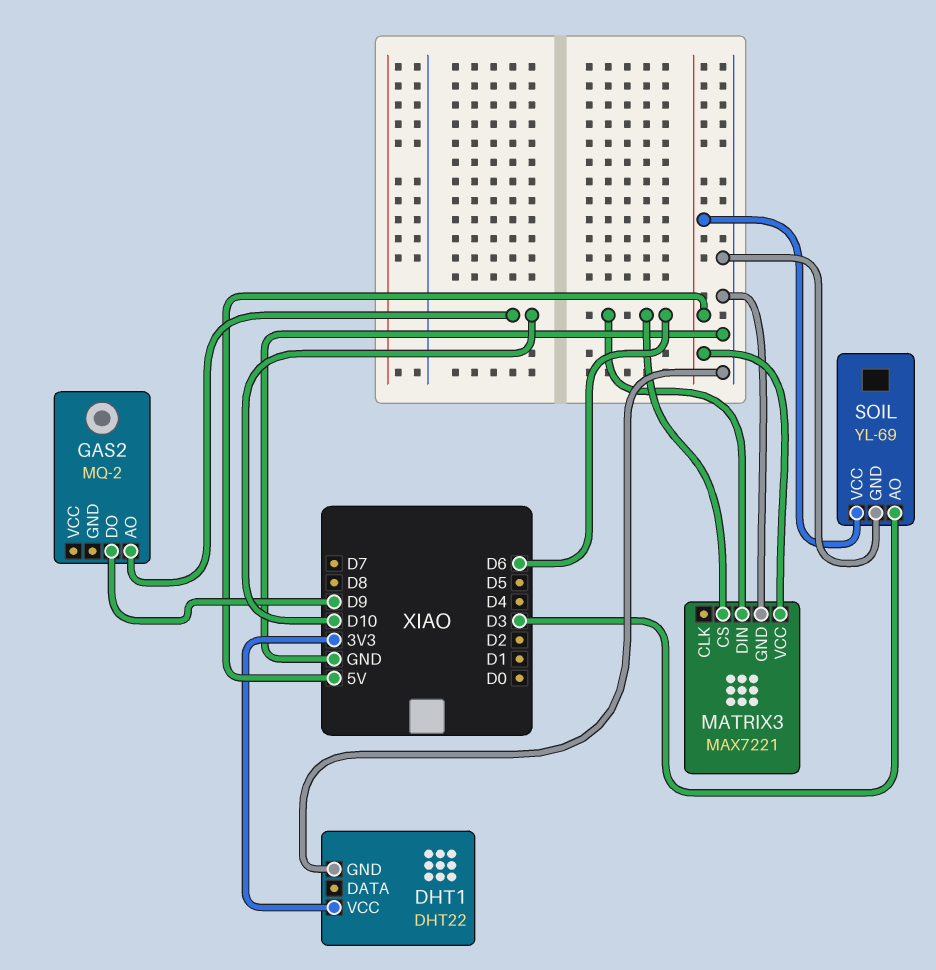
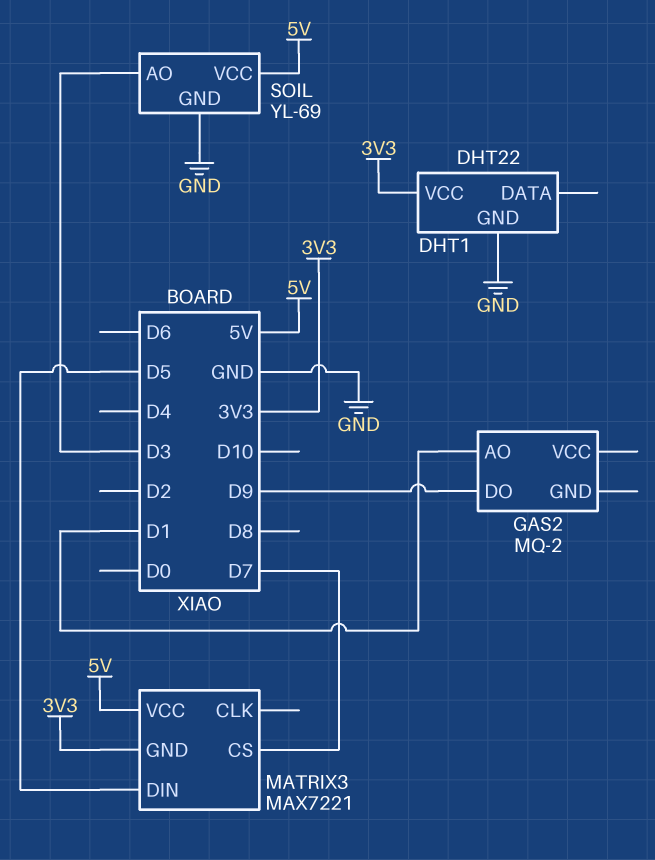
GAS2 pin AO: D10 -> D1
MATRIX3 pin CS: D6 -> D7
MATRIX3 pin DIN: D6 -> D5
MATRIX3 pin GND: GND -> 3V3

